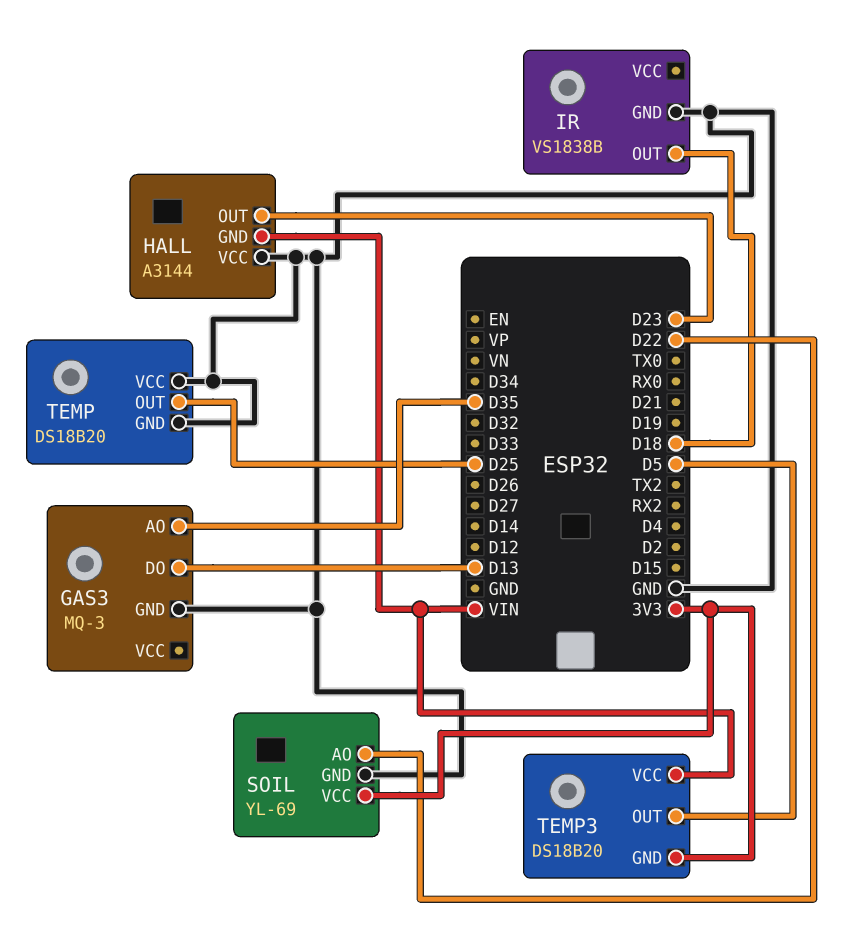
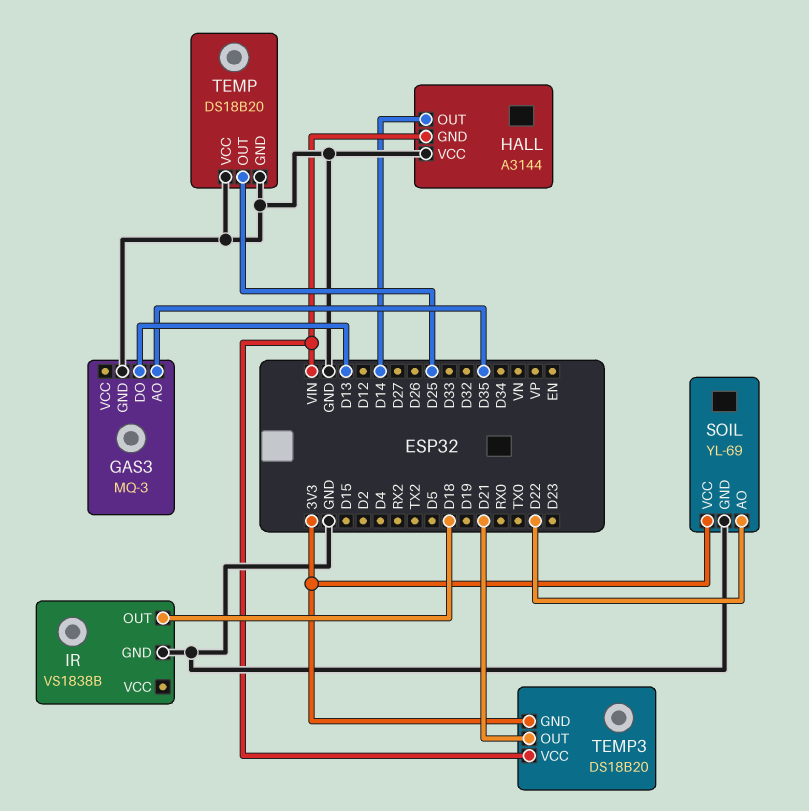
HALL pin OUT: D23 -> D14
TEMP3 pin OUT: D5 -> D21

